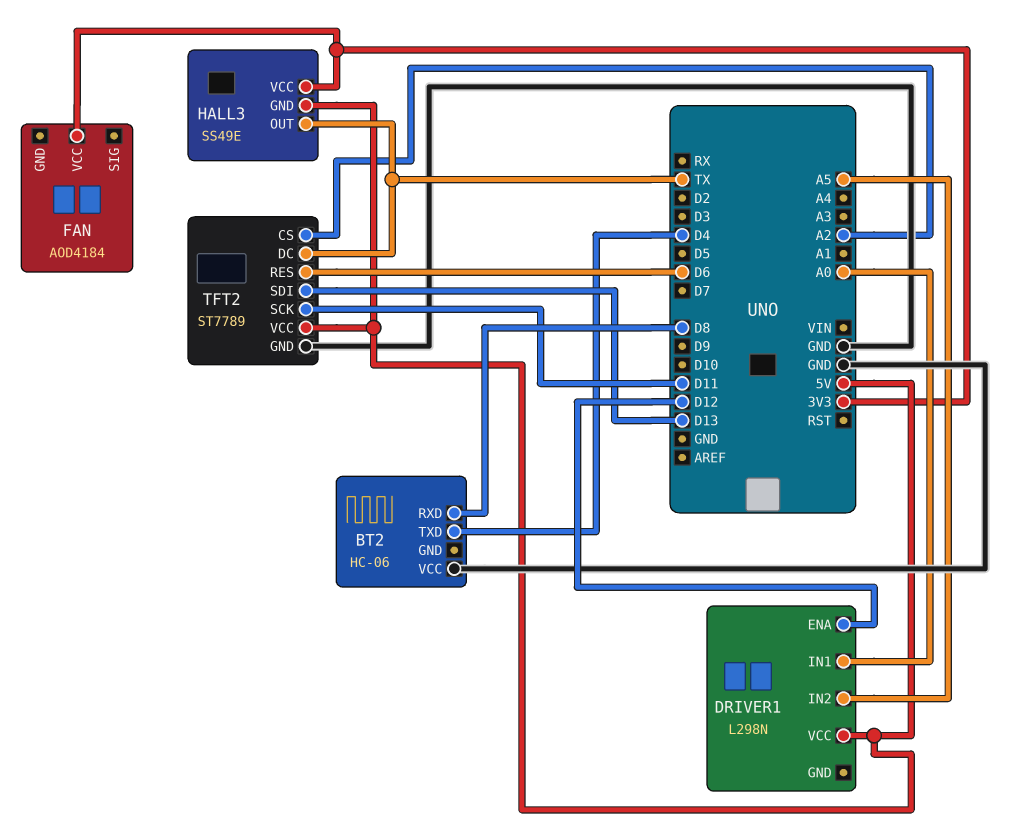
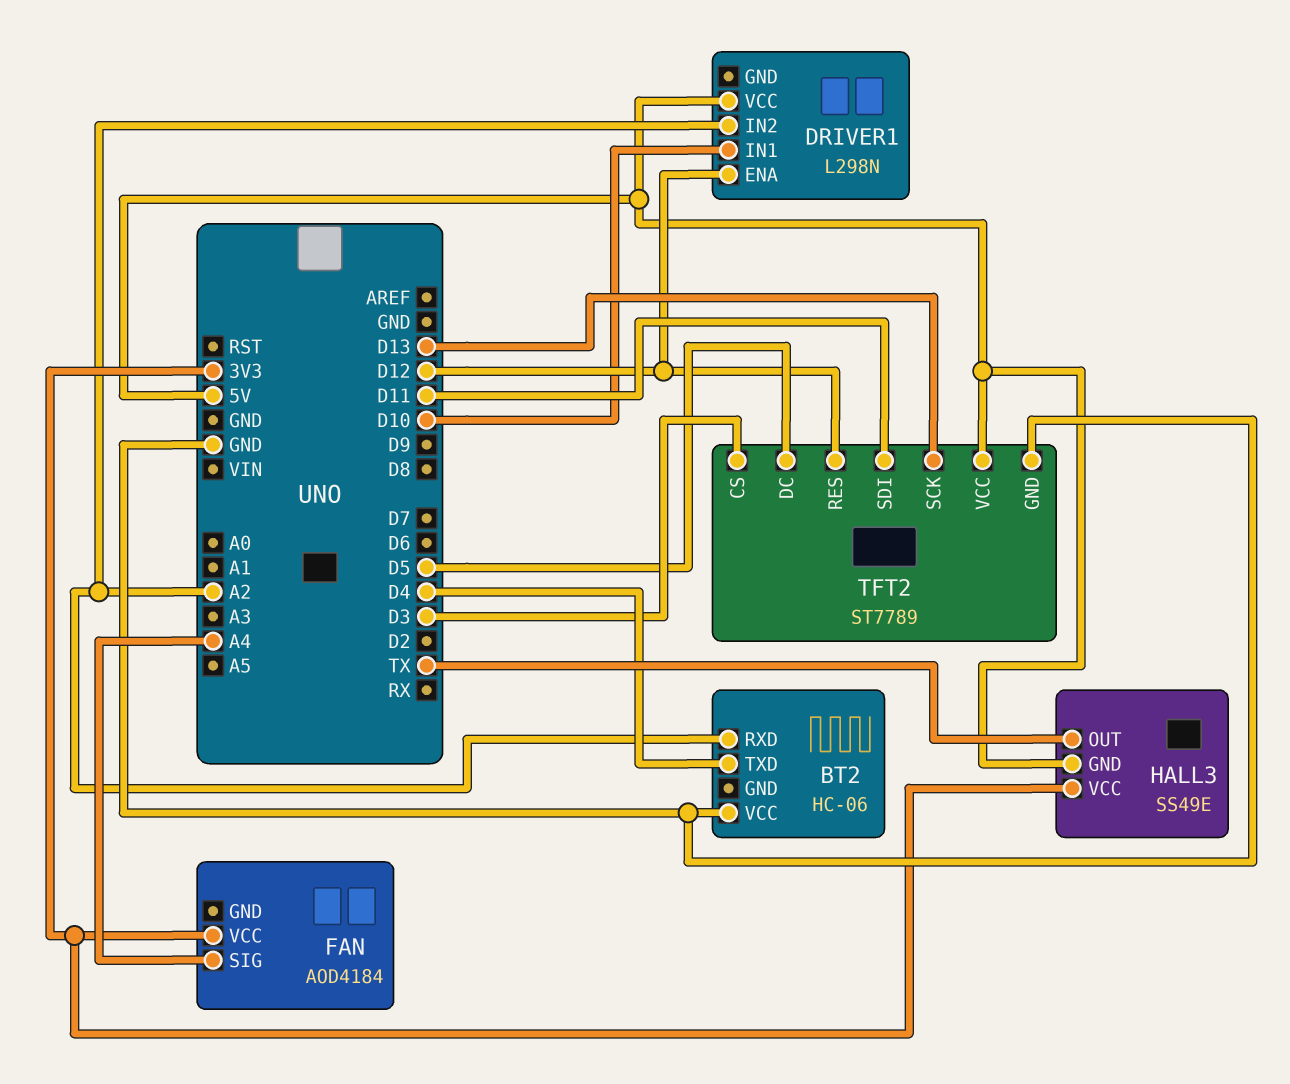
BT2 pin RXD: D8 -> A2
DRIVER1 pin IN1: A0 -> D10
DRIVER1 pin IN2: A5 -> A2
FAN pin SIG: none -> A4
TFT2 pin CS: A2 -> D3
TFT2 pin DC: TX -> D5
TFT2 pin RES: D6 -> D12
TFT2 pin SCK: D11 -> D13
TFT2 pin SDI: D13 -> D11

